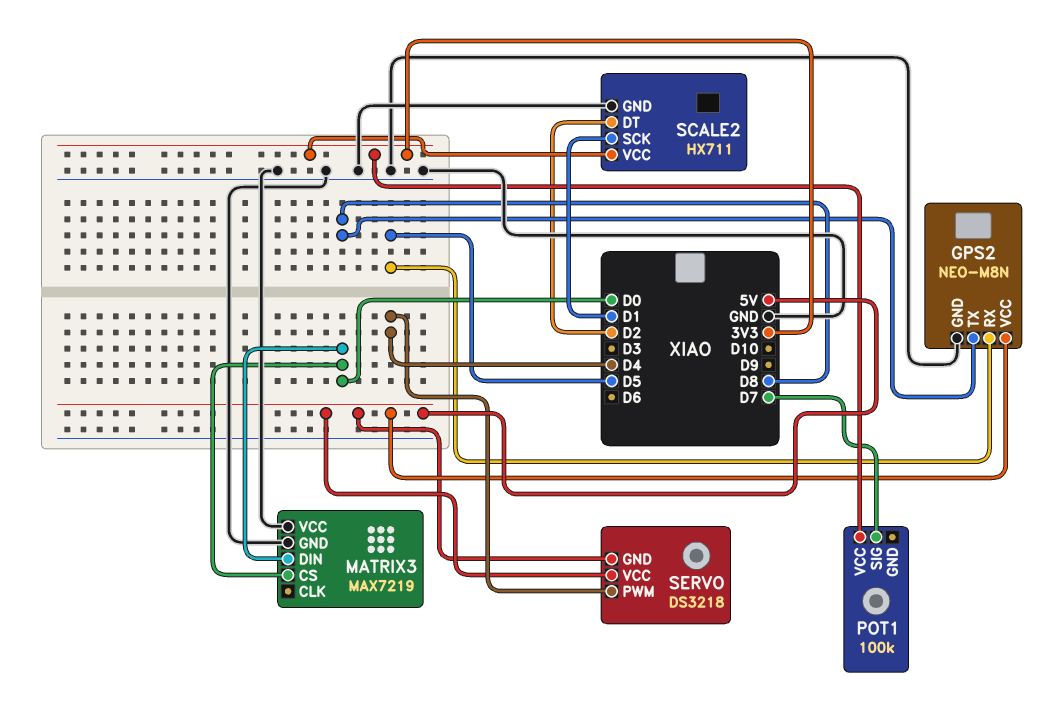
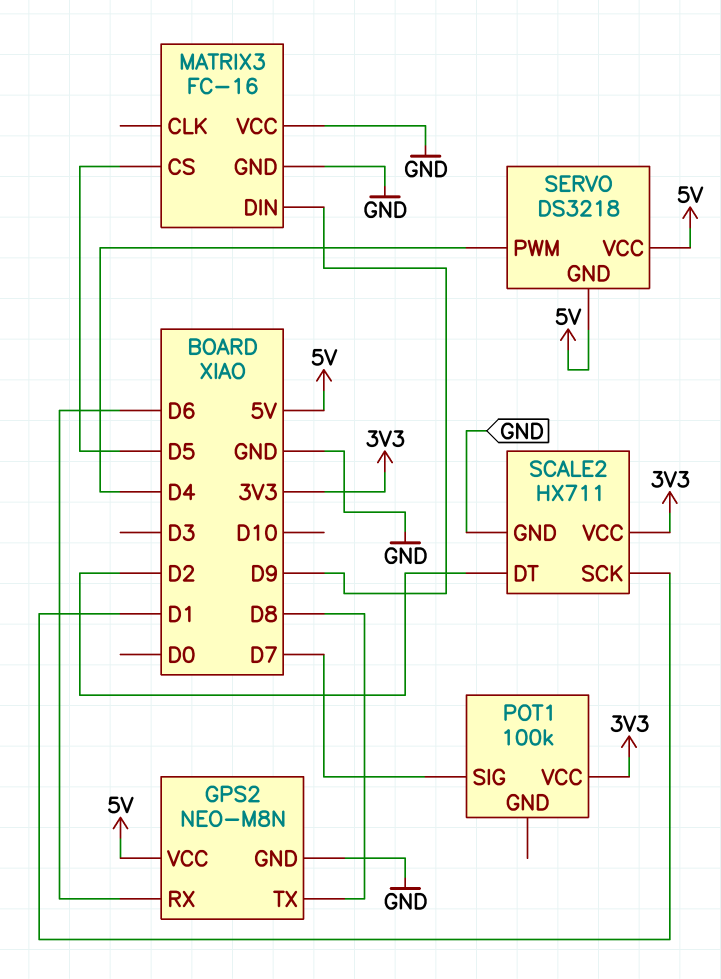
GPS2 pin RX: D5 -> D6
MATRIX3: MAX7219 -> FC-16
MATRIX3 pin CS: D0 -> D5
MATRIX3 pin DIN: D0 -> D9

